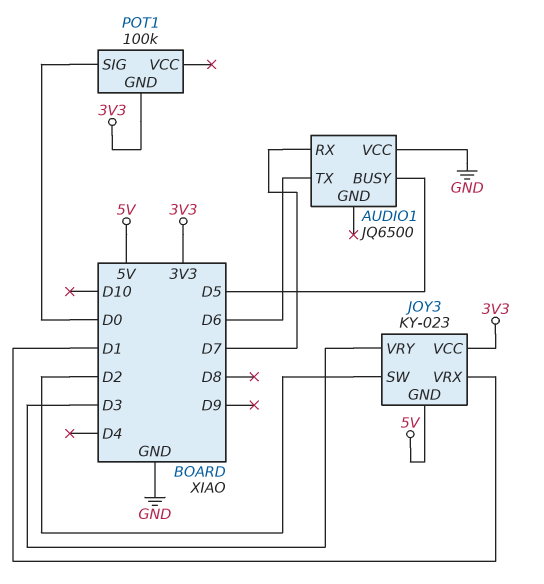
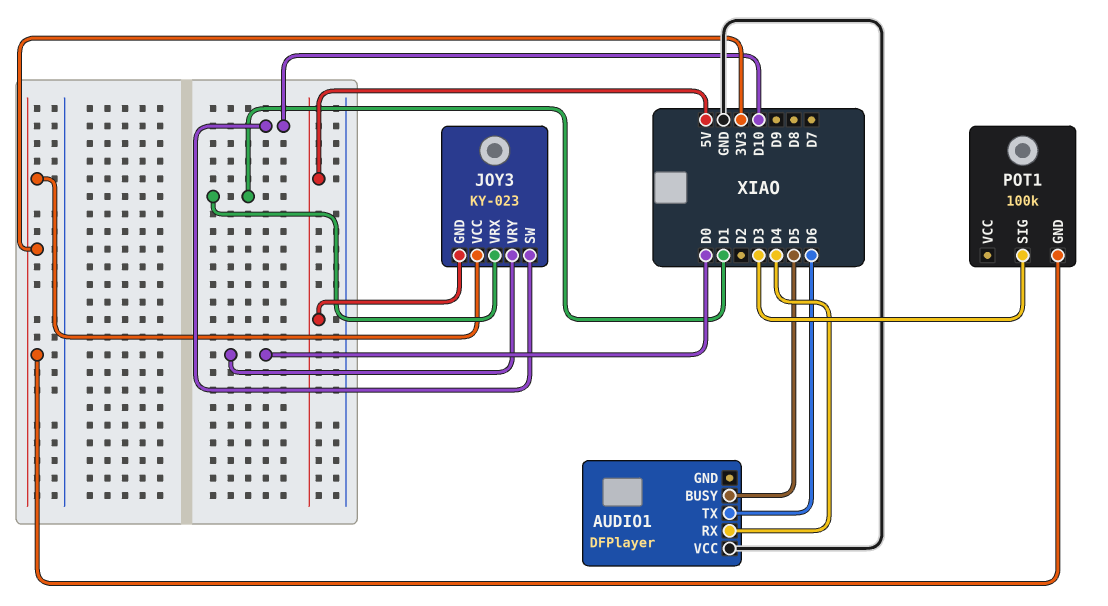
AUDIO1: JQ6500 -> DFPlayer
AUDIO1 pin RX: D7 -> D4
JOY3 pin SW: D2 -> D10
JOY3 pin VRY: D3 -> D0
POT1 pin SIG: D0 -> D3

